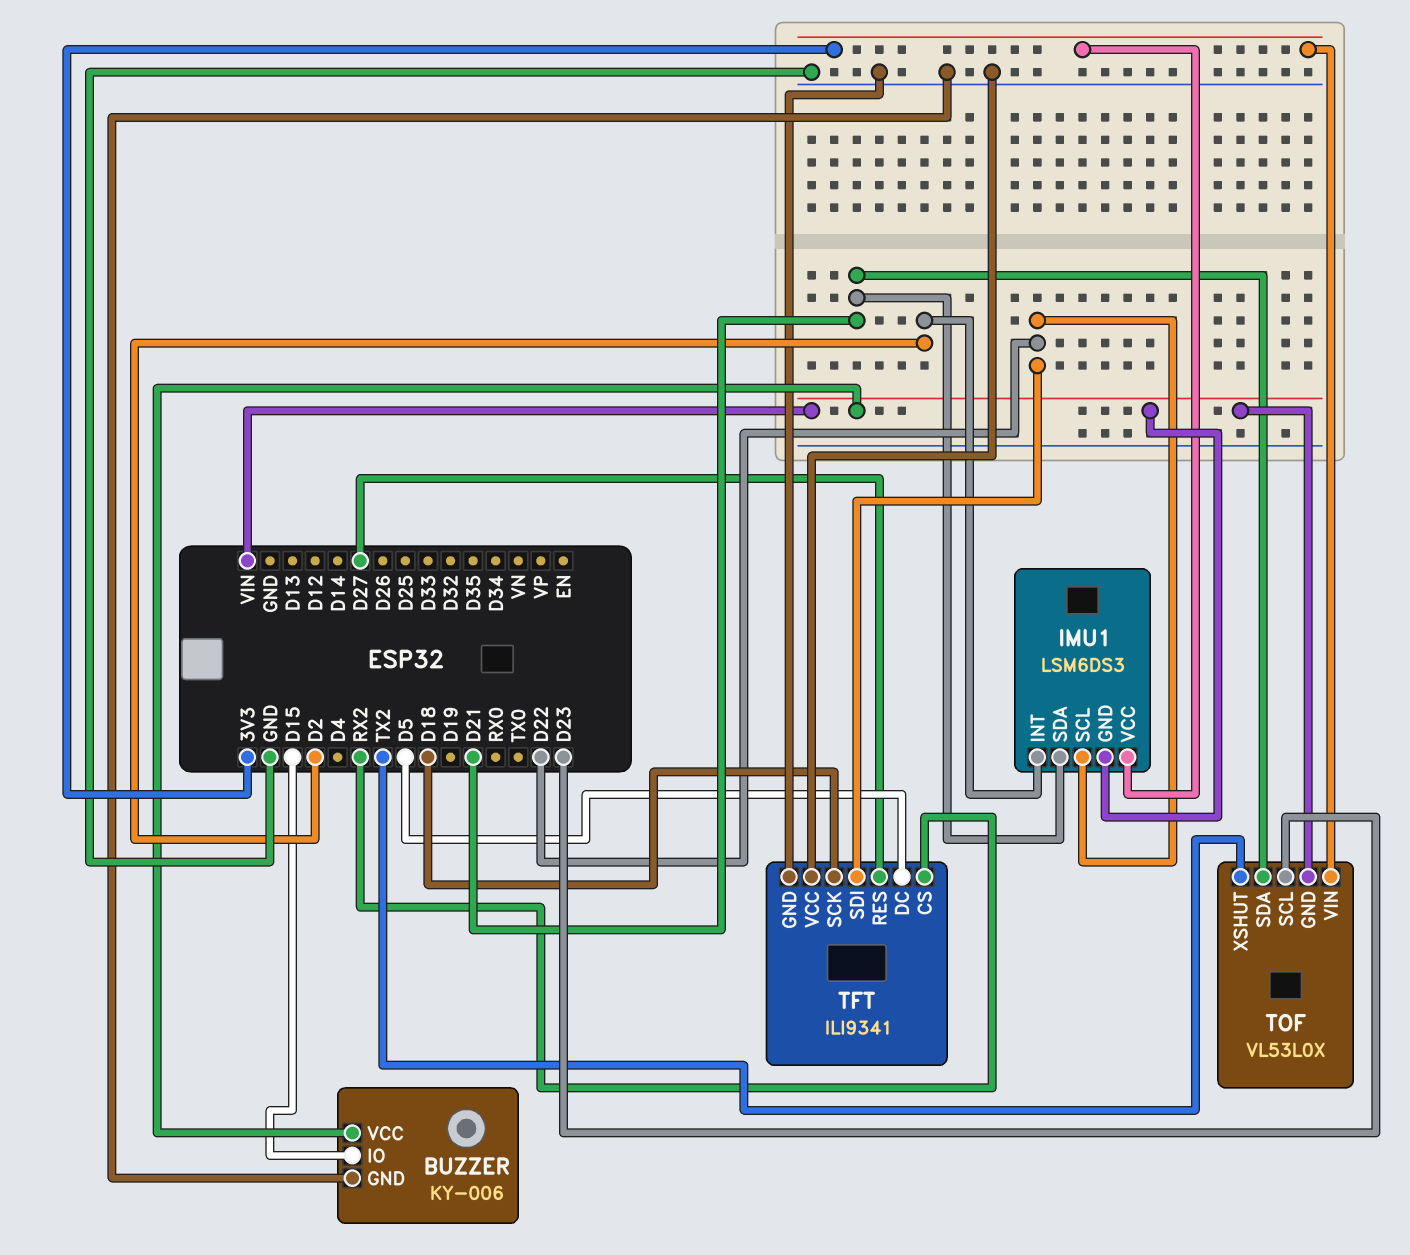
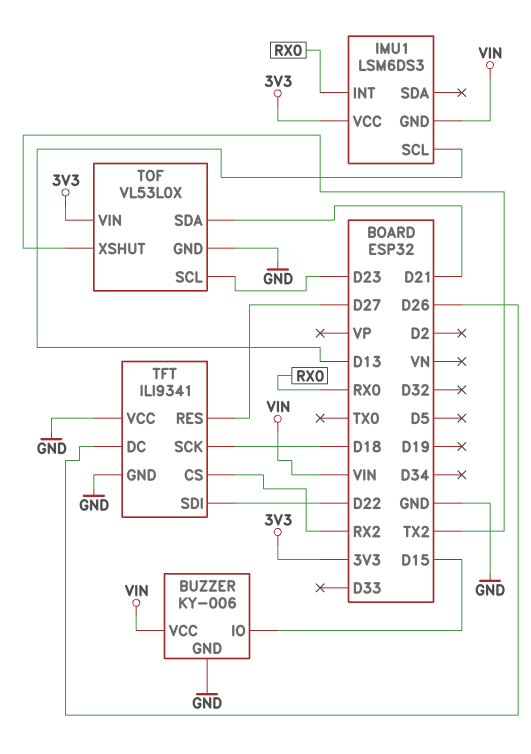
IMU1 pin INT: D2 -> RX0
IMU1 pin SCL: D22 -> D13
IMU1 pin SDA: D21 -> none
TFT pin DC: D5 -> D26
TOF pin GND: VIN -> GND

